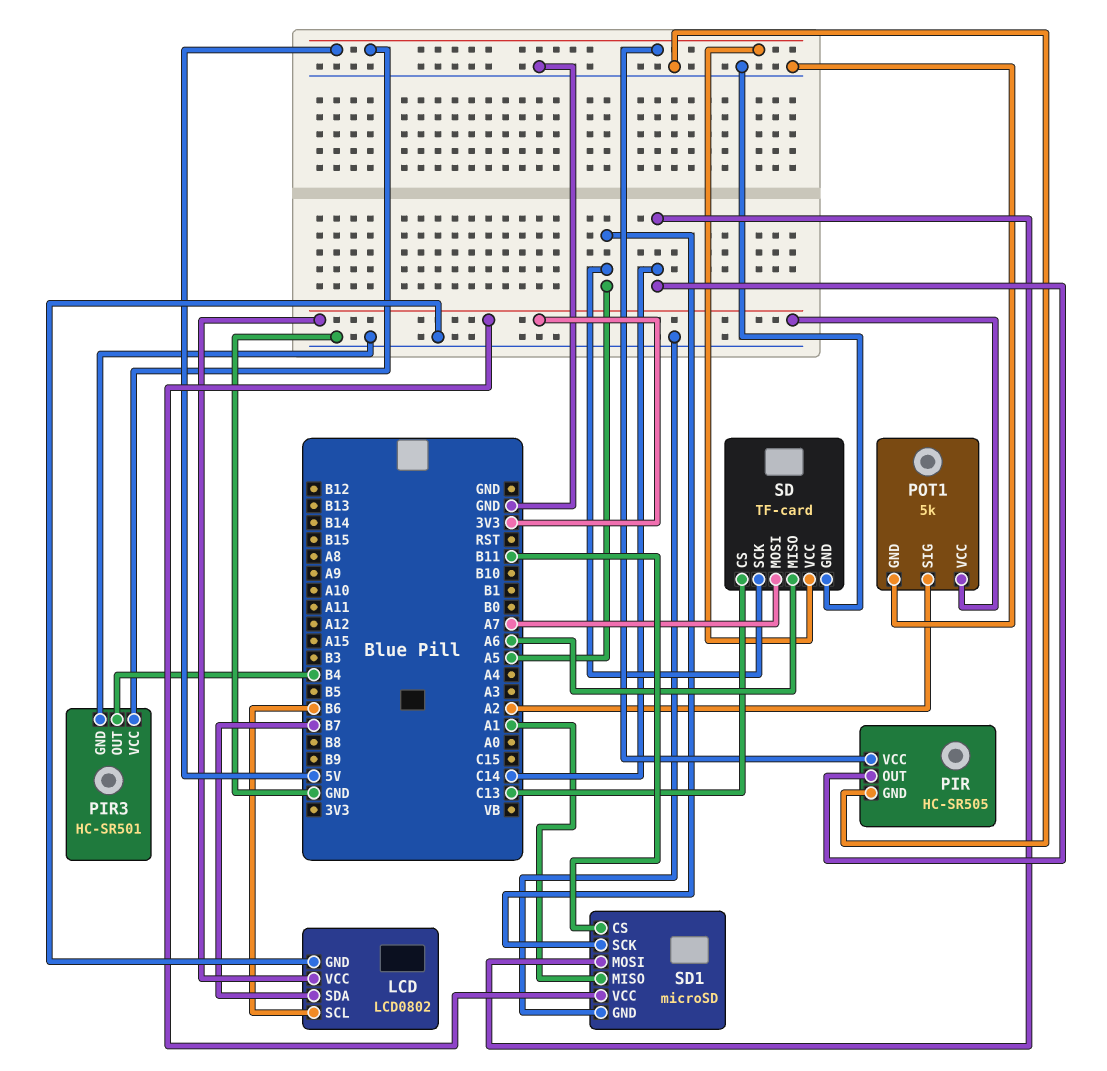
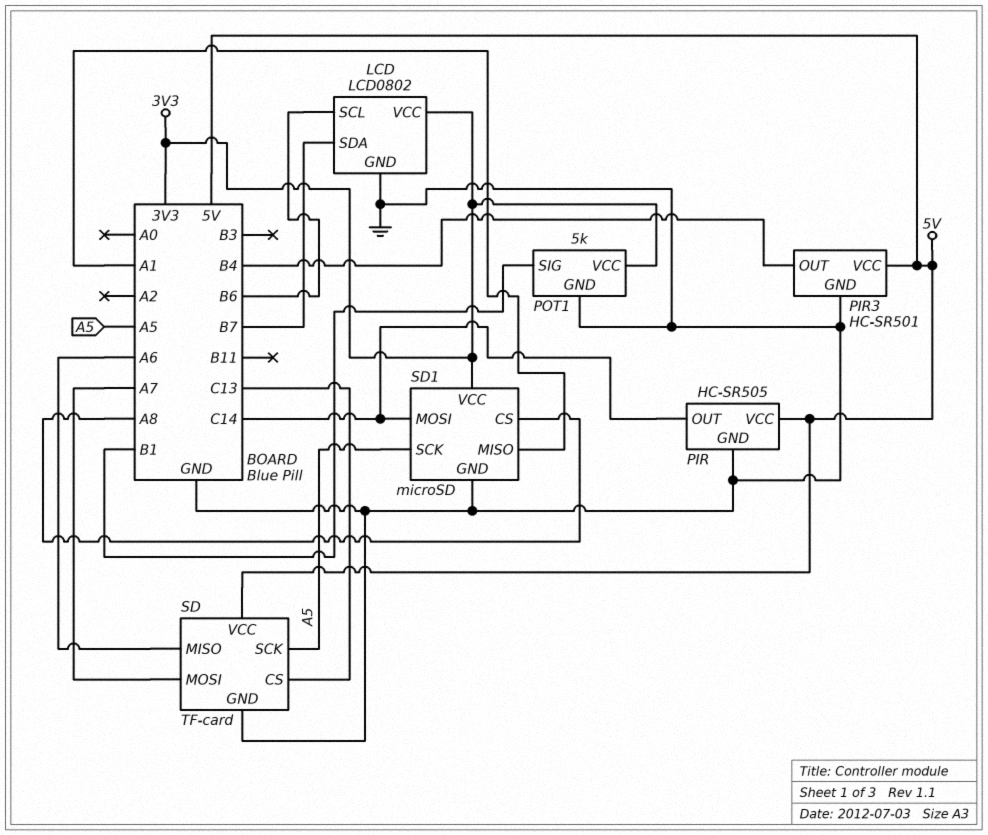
POT1 pin SIG: A2 -> B1
SD1 pin CS: B11 -> A8

